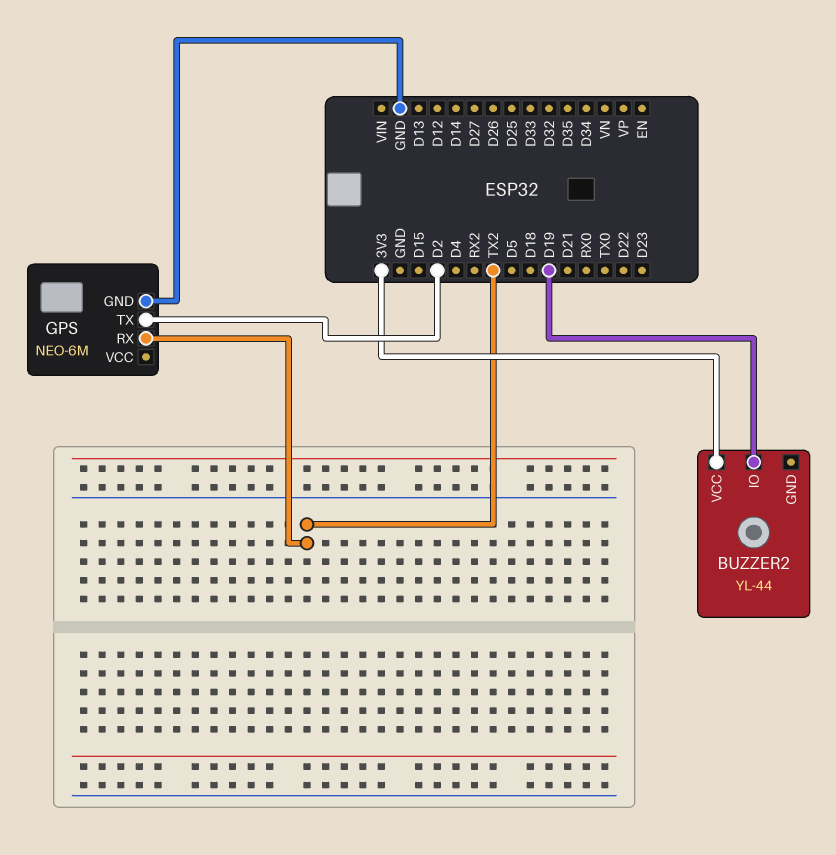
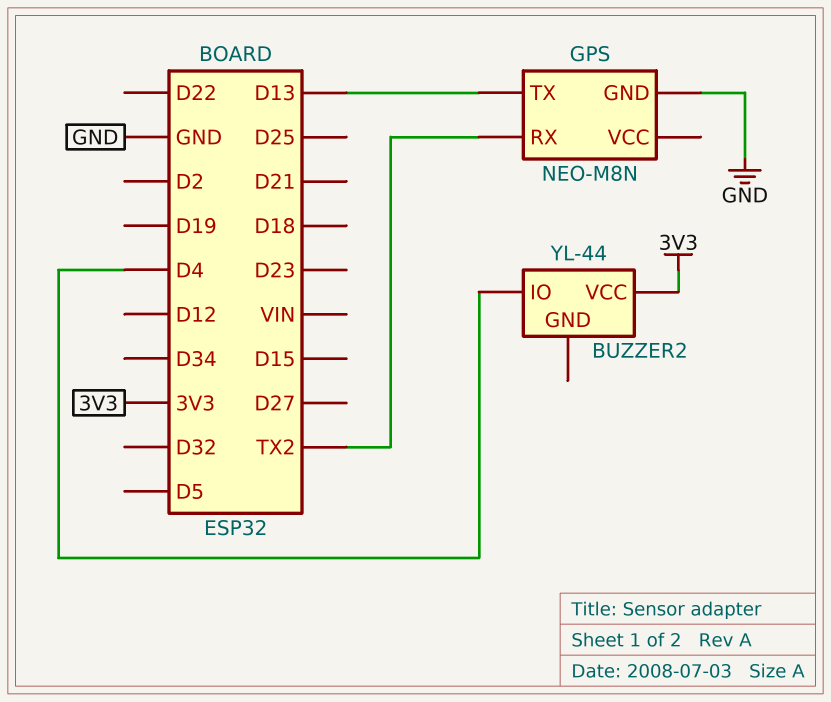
BUZZER2 pin IO: D19 -> D4
GPS: NEO-6M -> NEO-M8N
GPS pin TX: D2 -> D13

